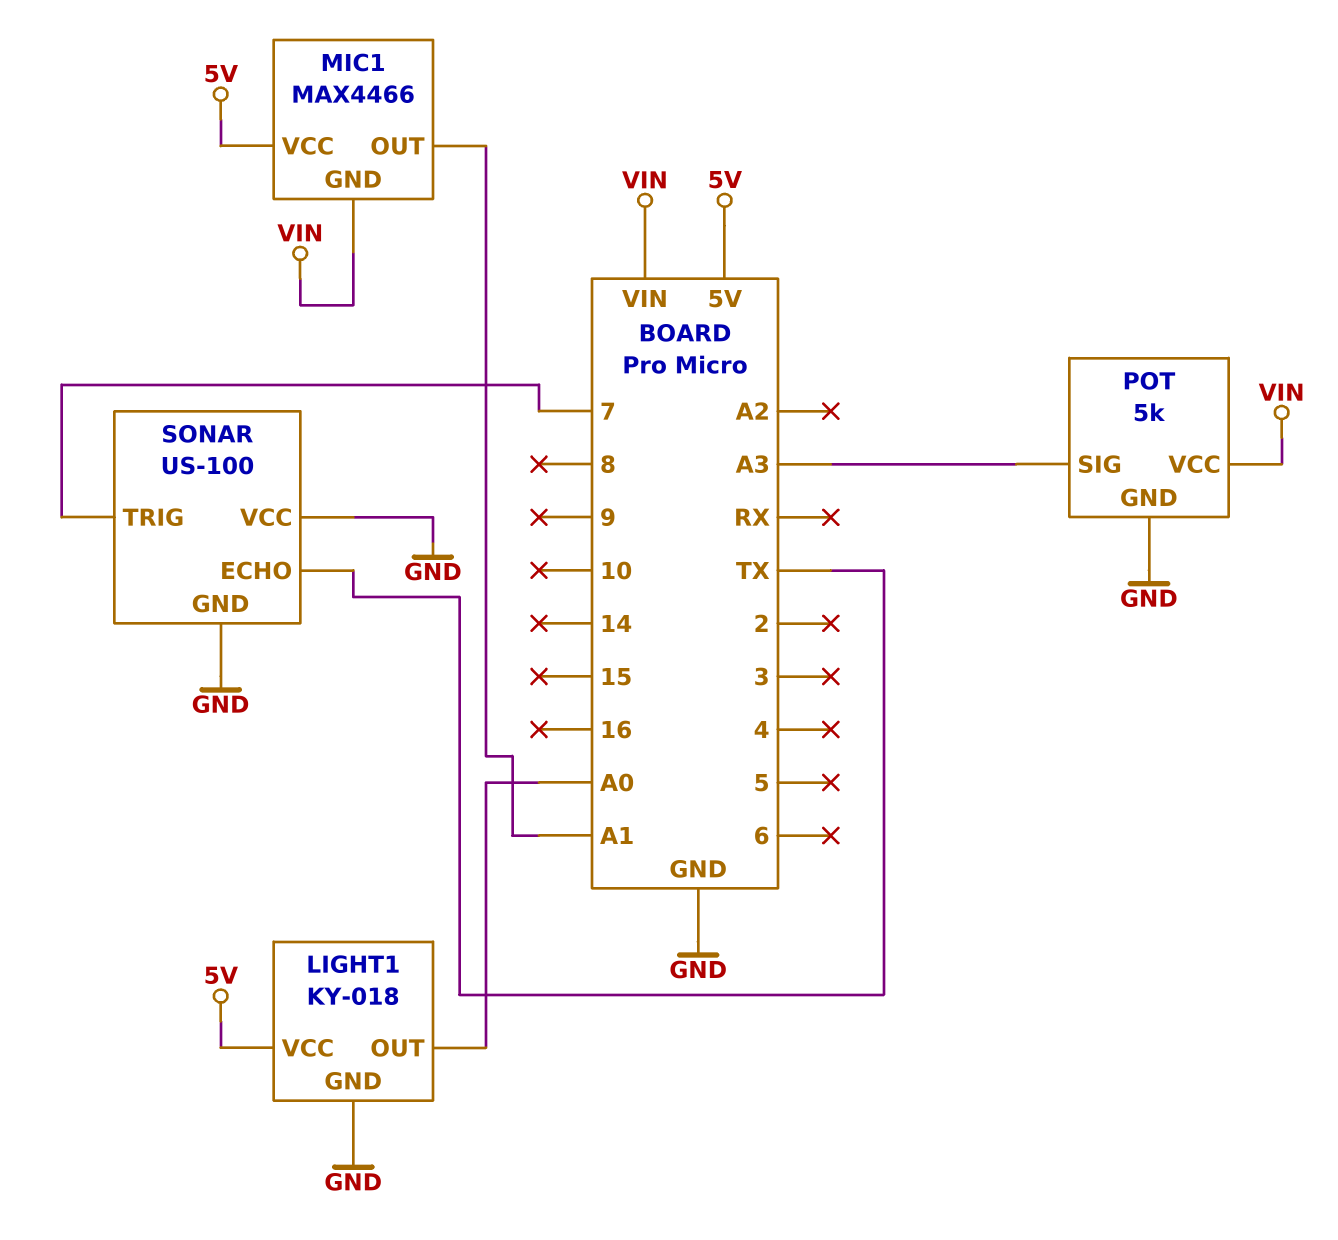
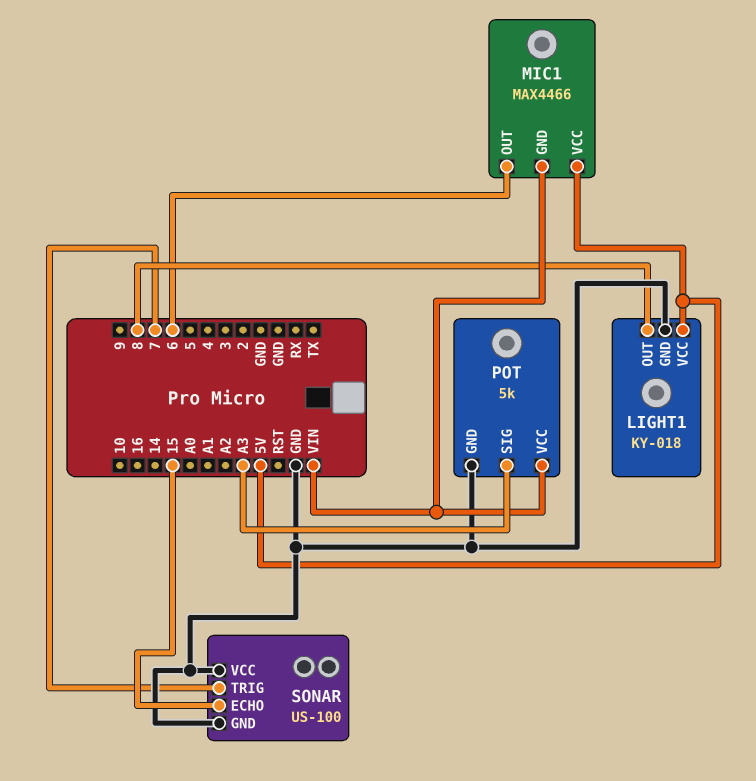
LIGHT1 pin OUT: A0 -> 8
MIC1 pin OUT: A1 -> 6
SONAR pin ECHO: TX -> 15

